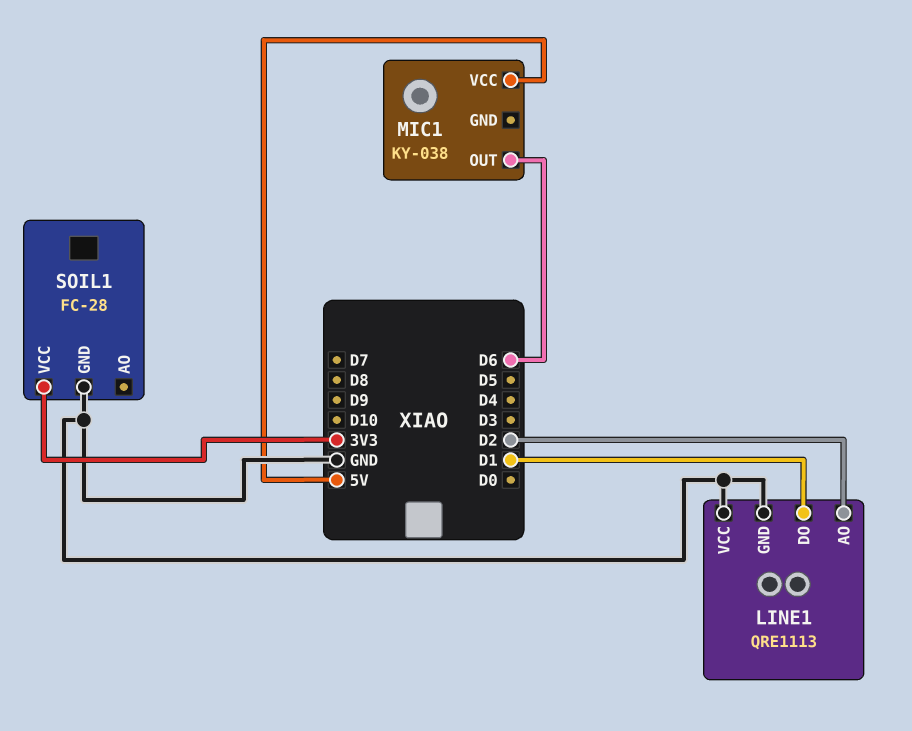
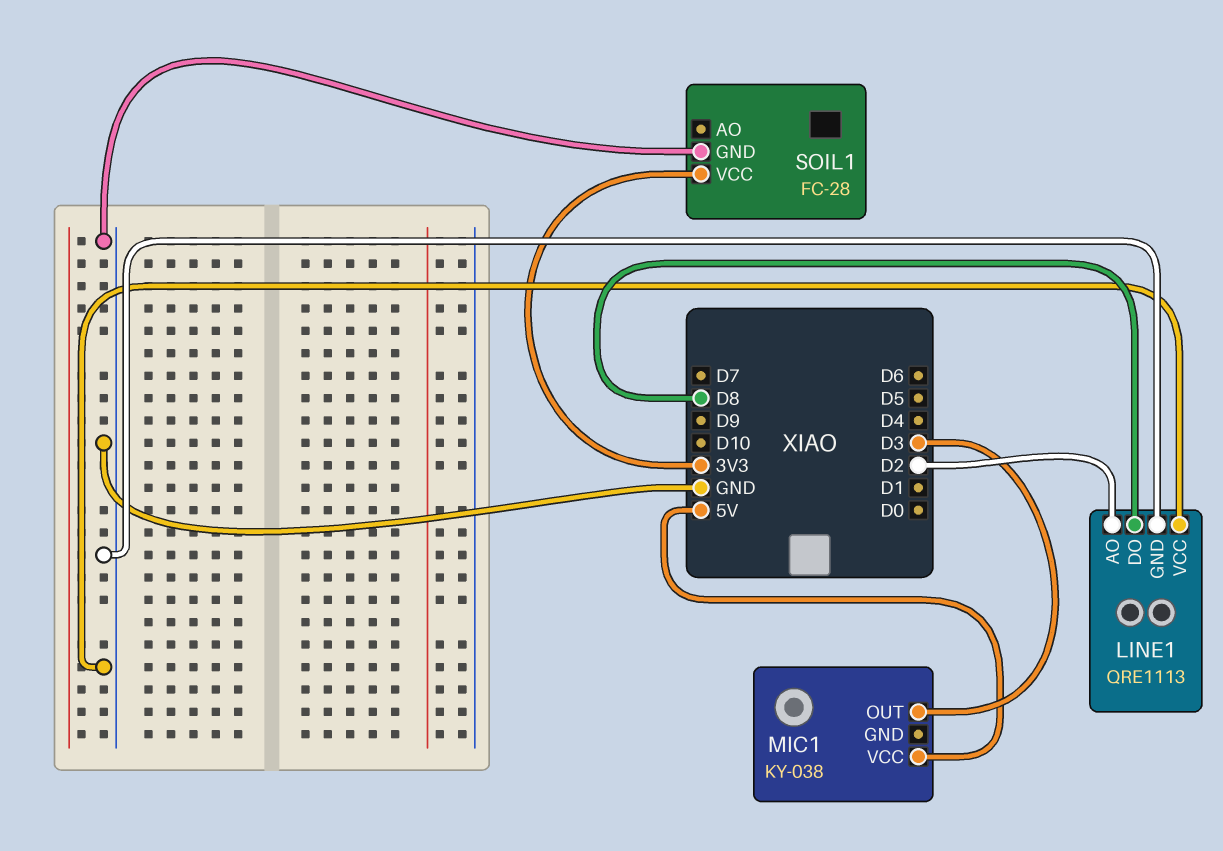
LINE1 pin DO: D1 -> D8
MIC1 pin OUT: D6 -> D3

